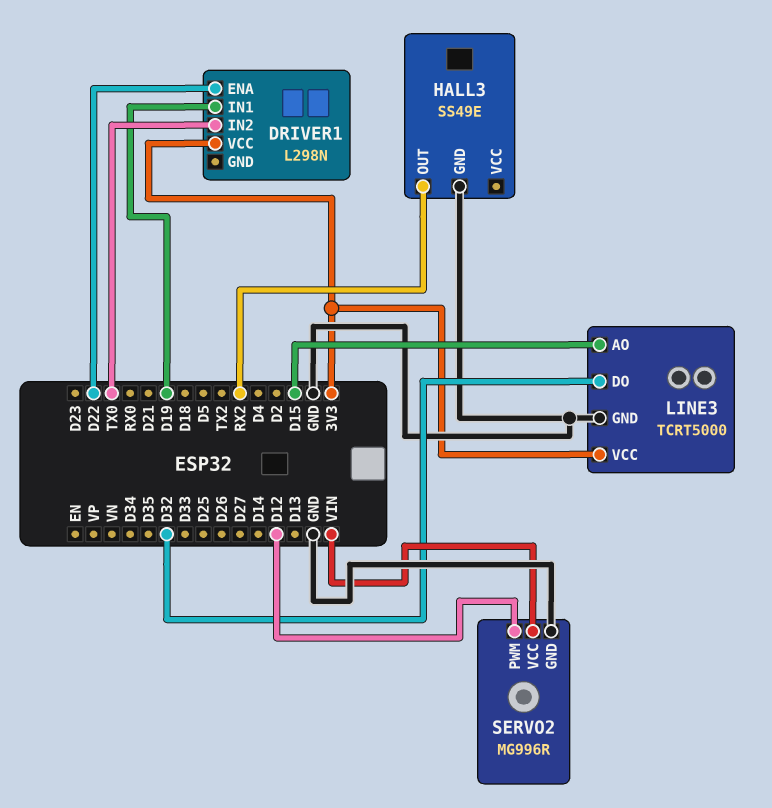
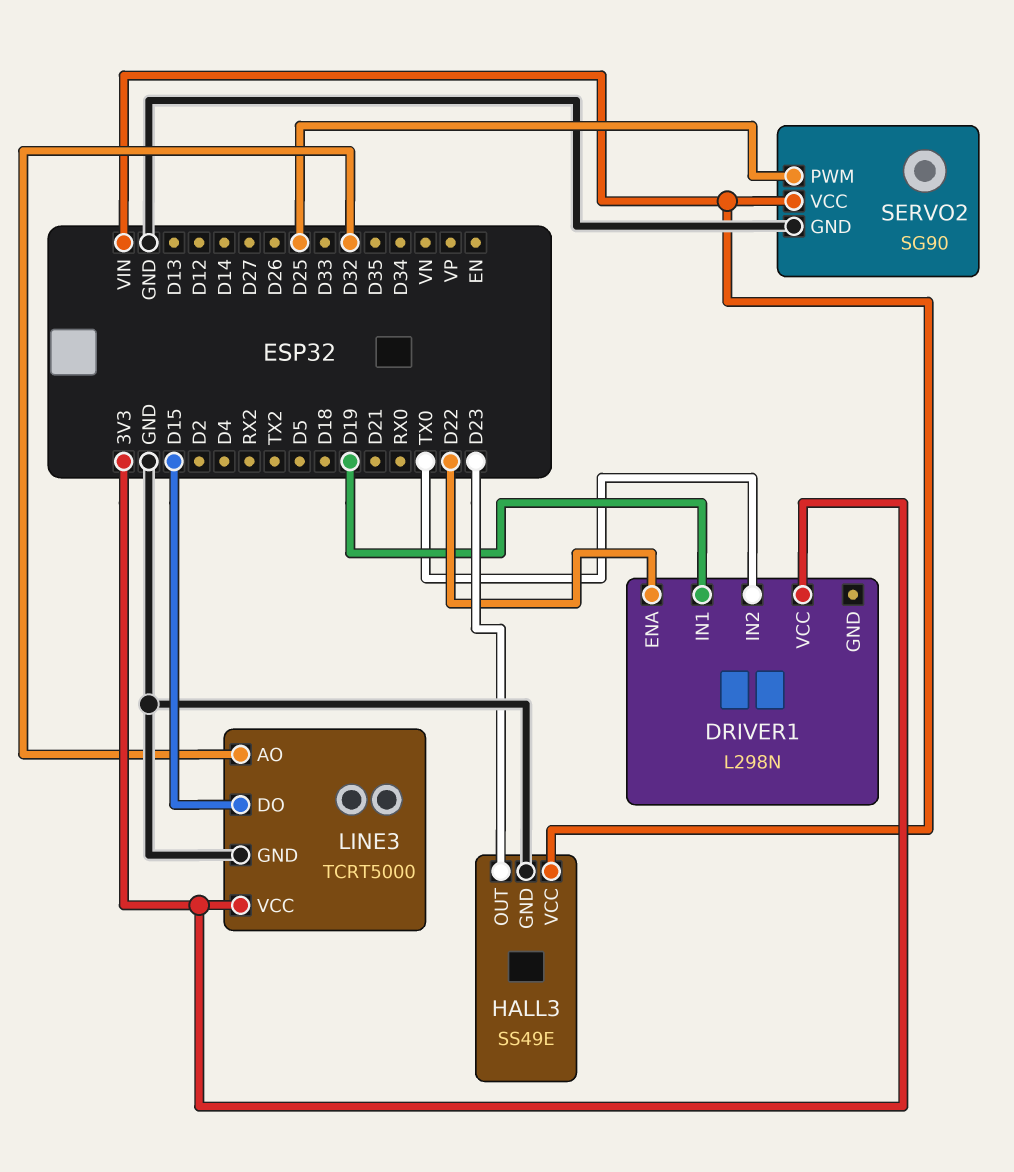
HALL3 pin OUT: RX2 -> D23
HALL3 pin VCC: none -> VIN
LINE3 pin AO: D15 -> D32
LINE3 pin DO: D32 -> D15
SERVO2: MG996R -> SG90
SERVO2 pin PWM: D12 -> D25

